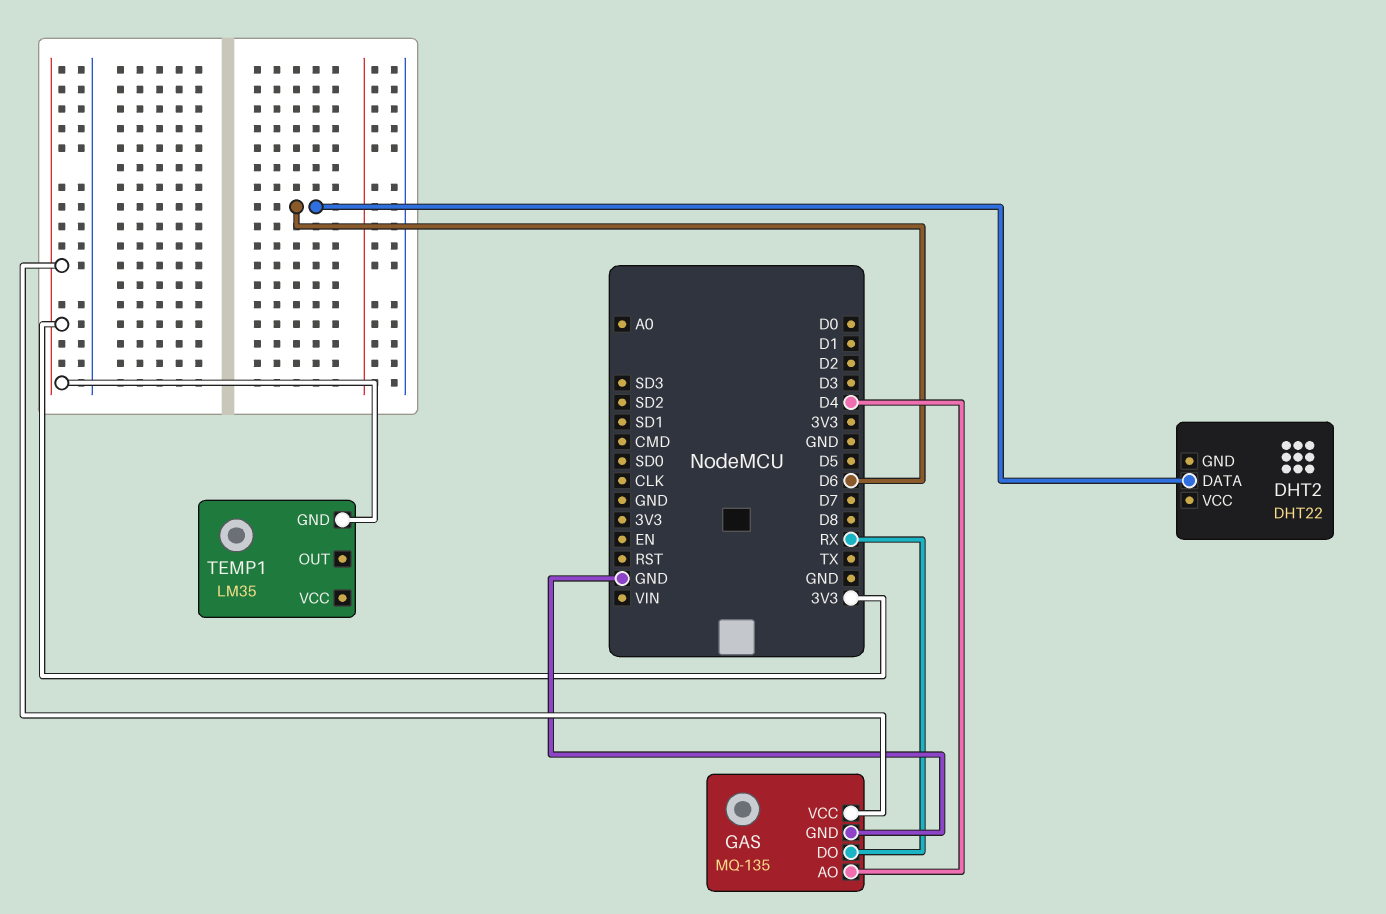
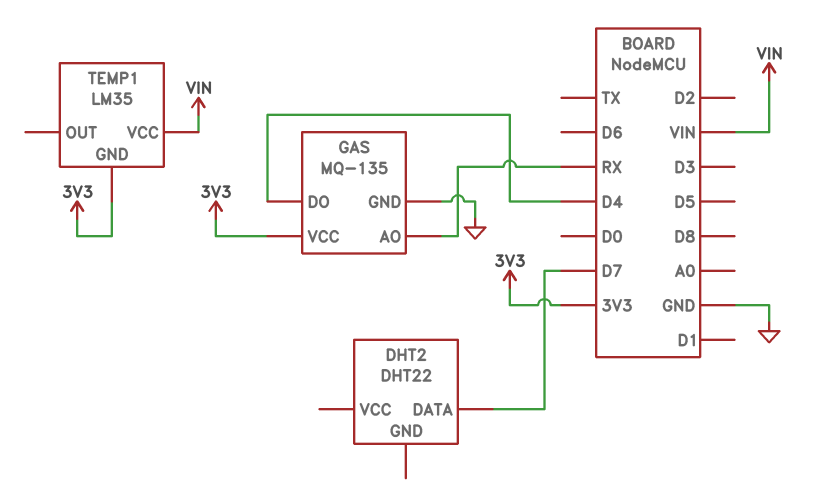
DHT2 pin DATA: D6 -> D7
GAS pin AO: D4 -> RX
GAS pin DO: RX -> D4
TEMP1 pin VCC: none -> VIN

